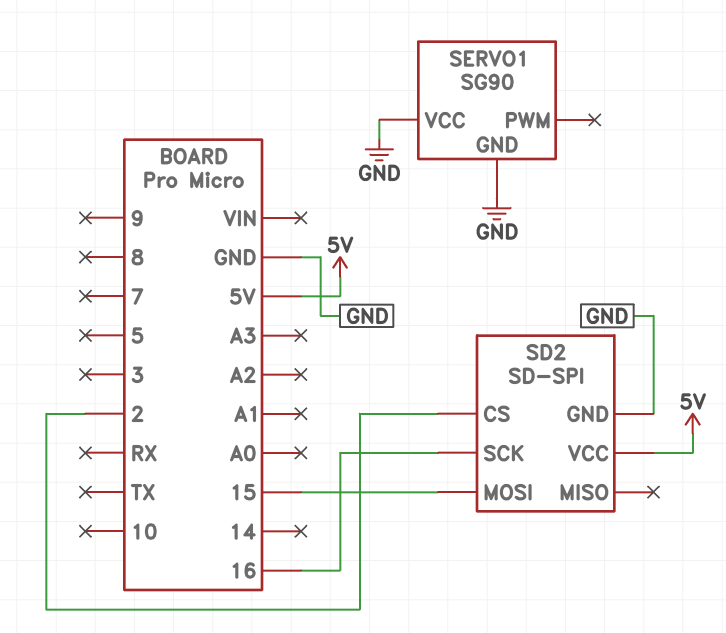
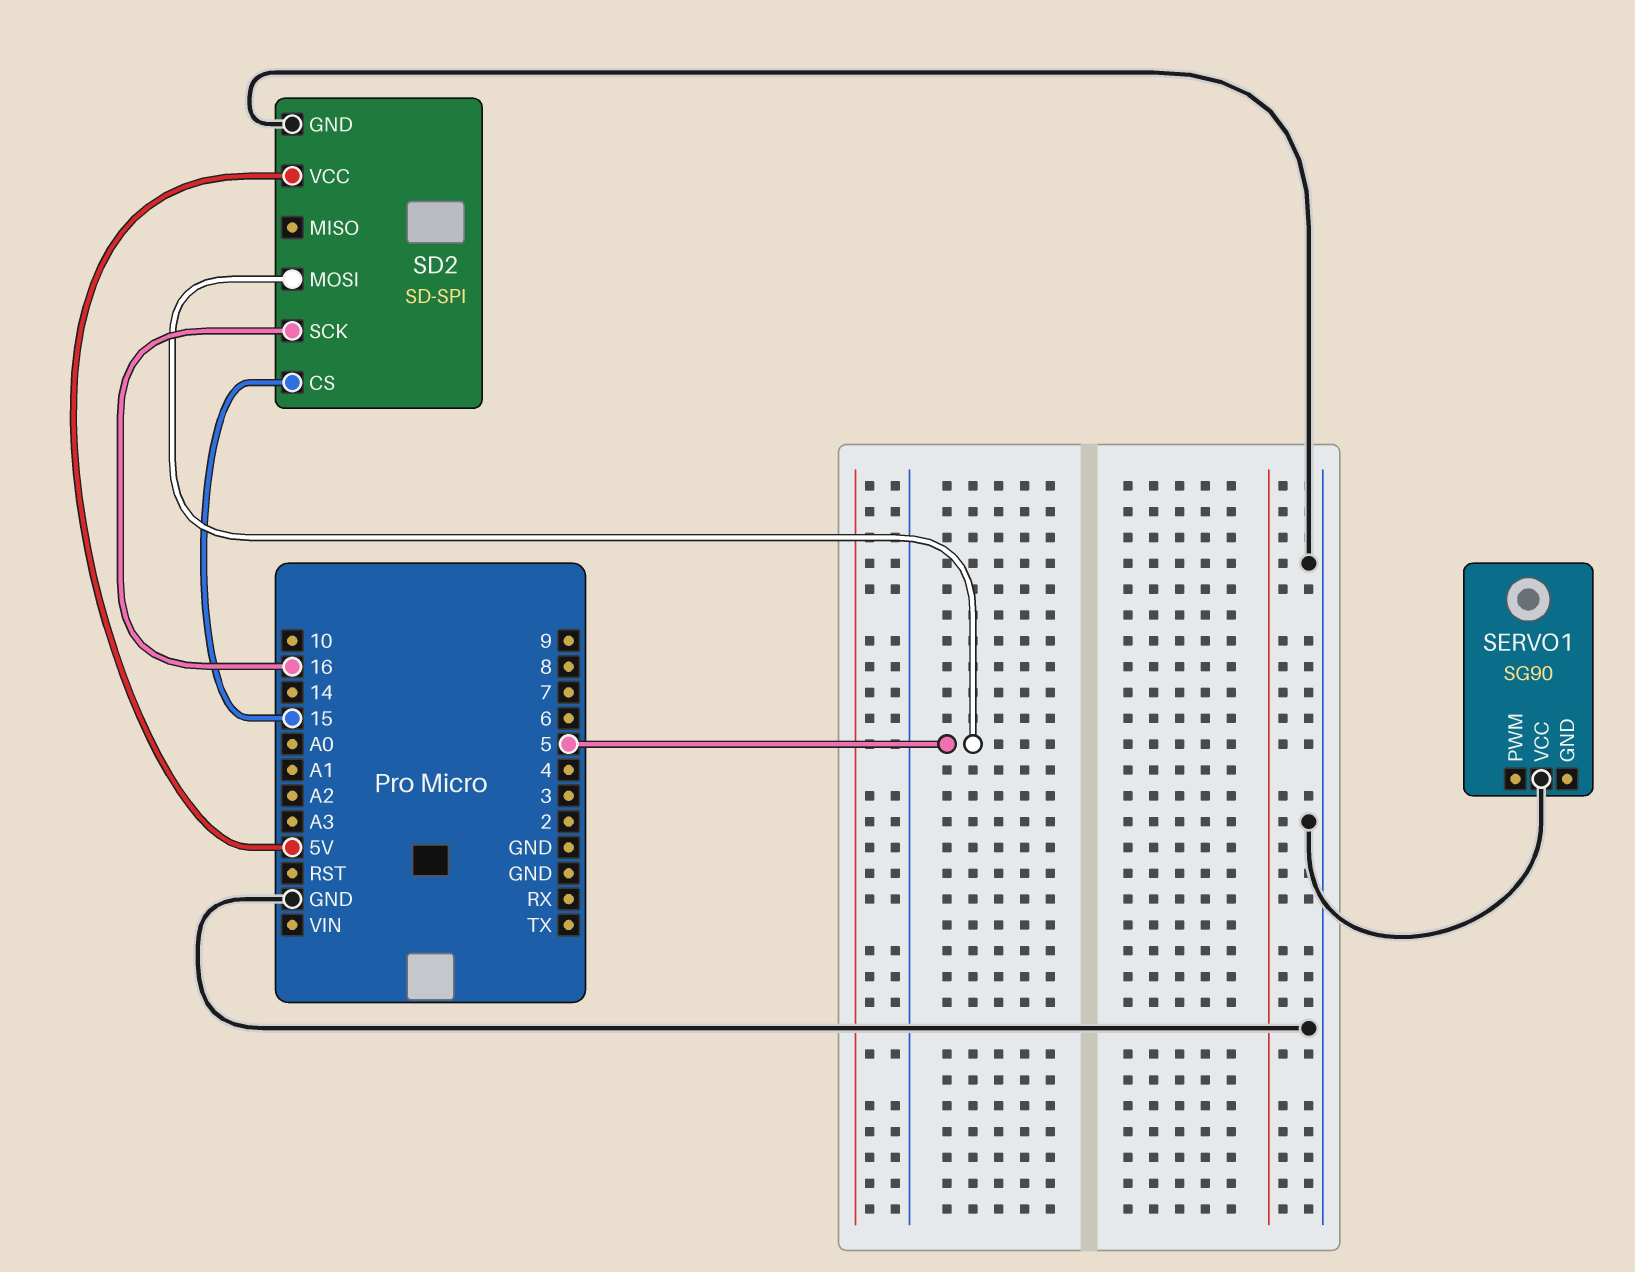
SD2 pin CS: 2 -> 15
SD2 pin MOSI: 15 -> 5
SERVO1 pin GND: GND -> none

